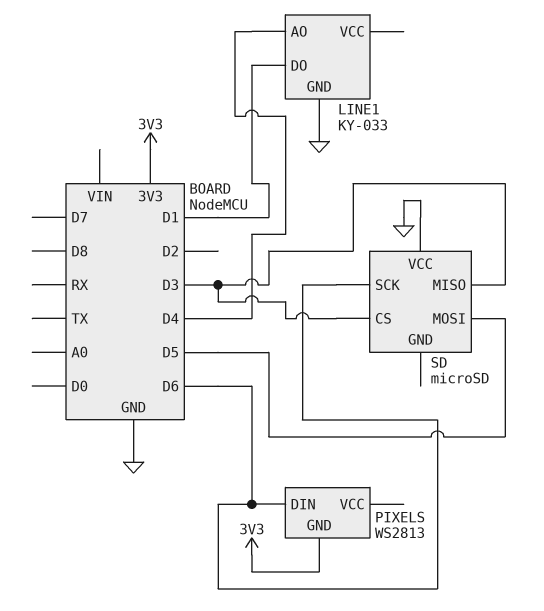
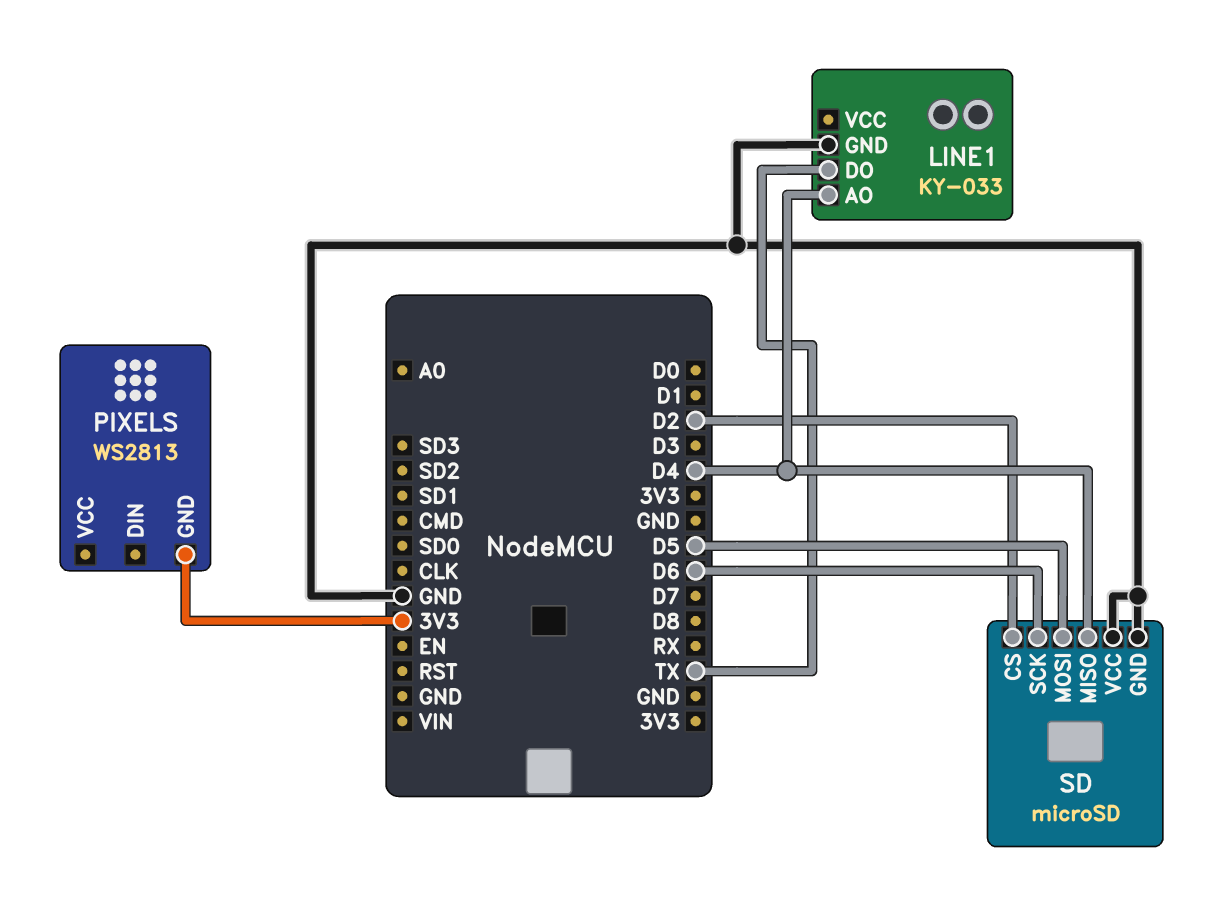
LINE1 pin DO: D1 -> TX
PIXELS pin DIN: D6 -> none
SD pin CS: D3 -> D2
SD pin GND: none -> GND
SD pin MISO: D3 -> D4

